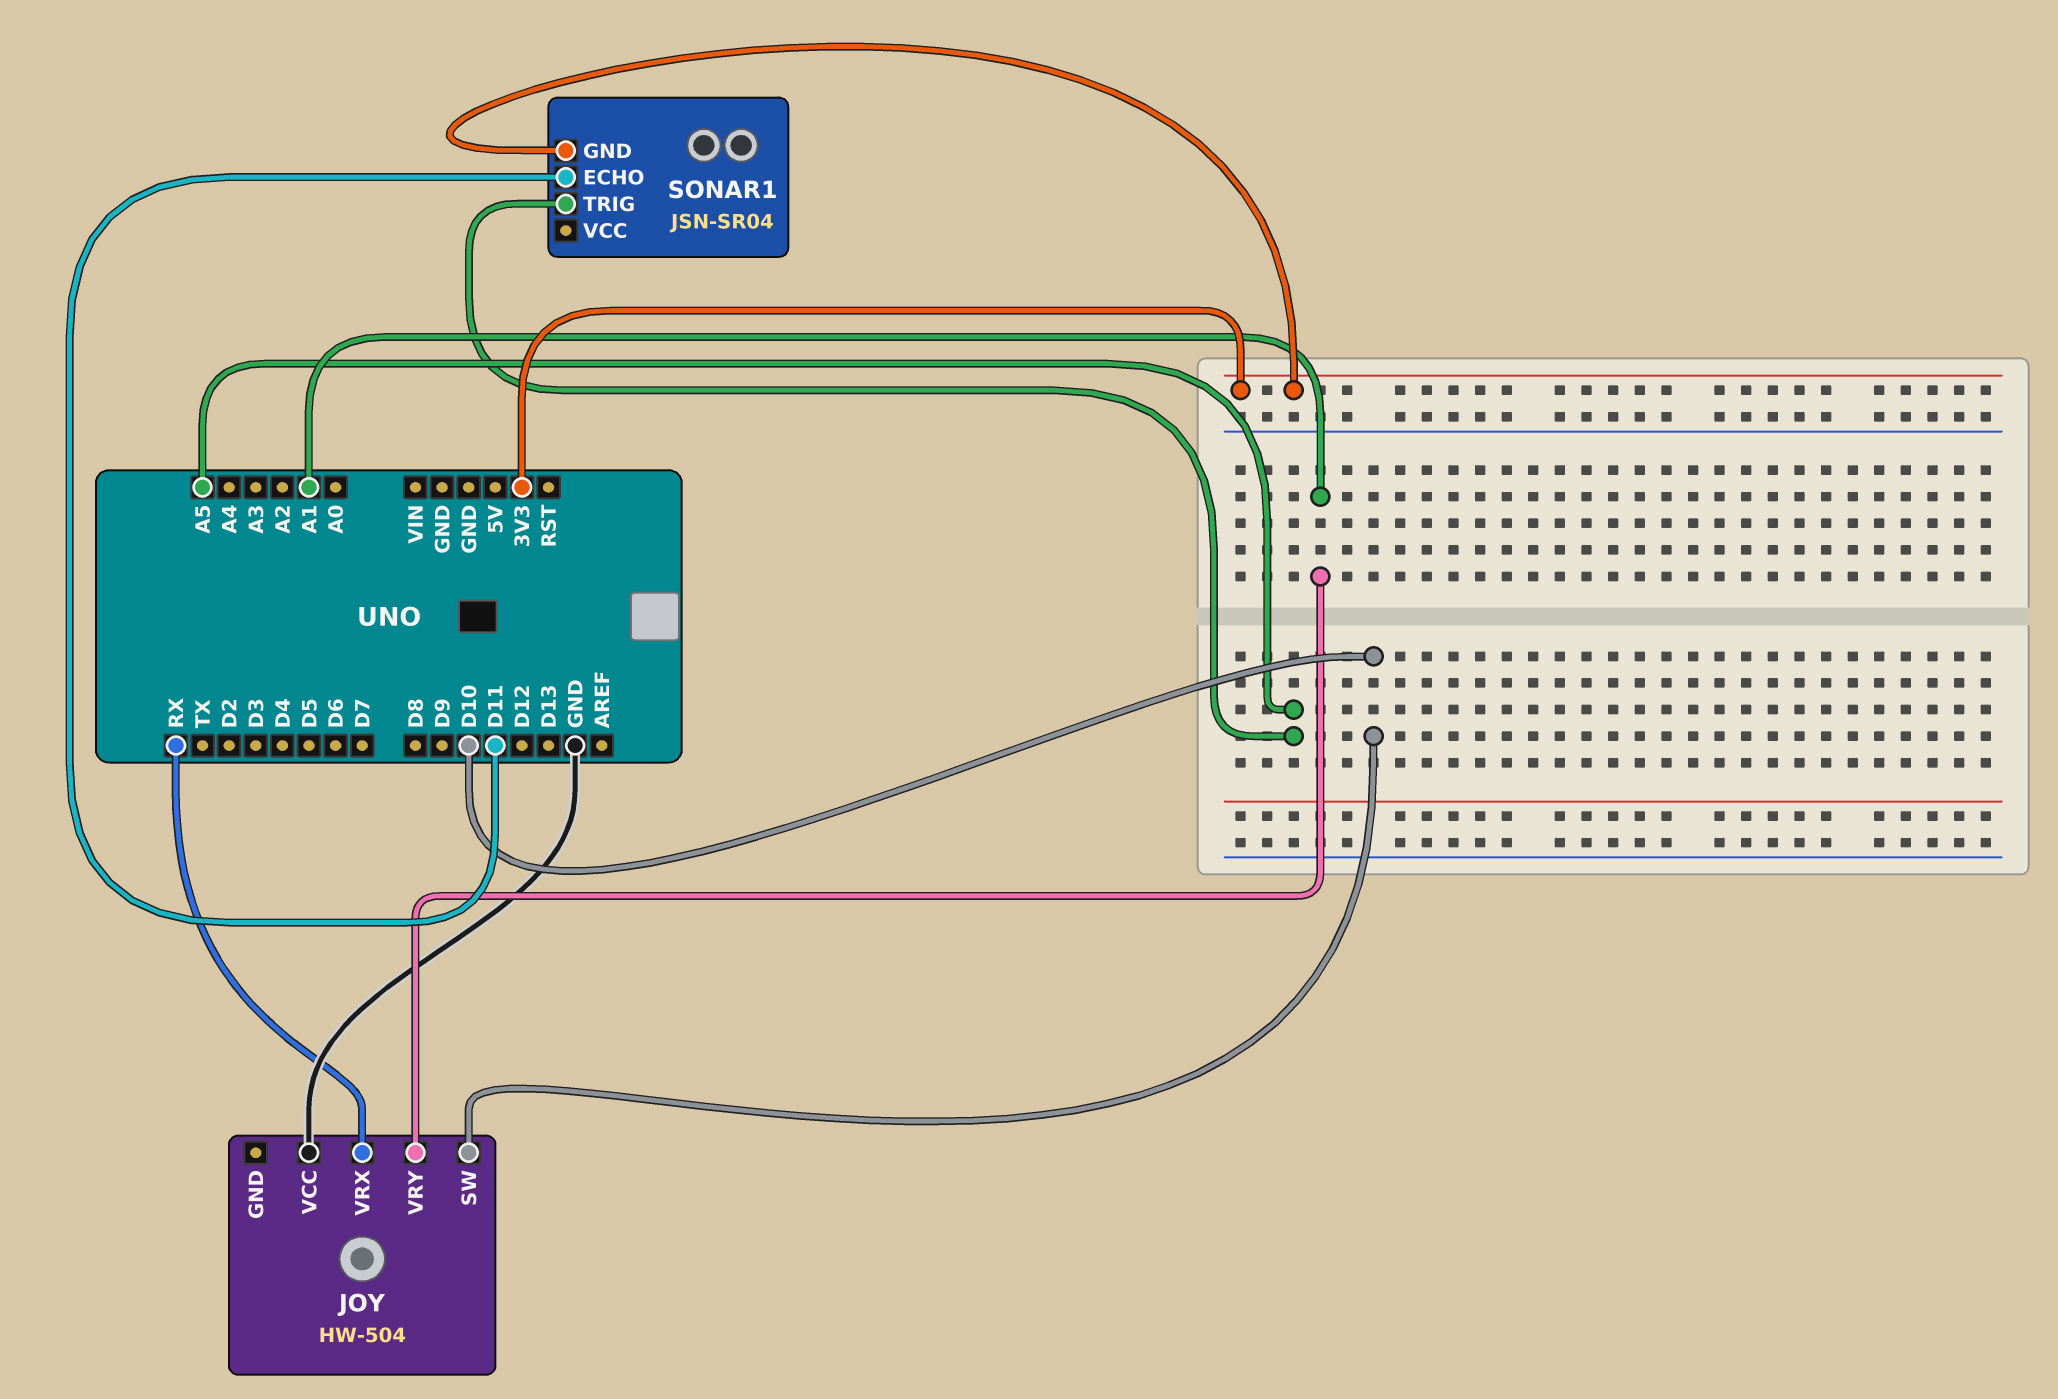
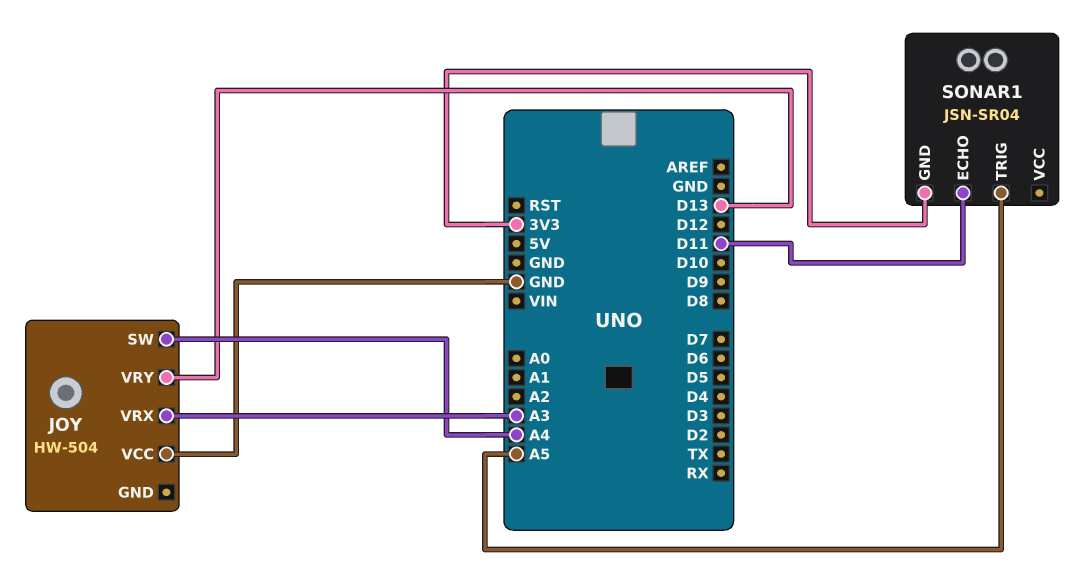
JOY pin SW: D10 -> A4
JOY pin VRX: RX -> A3
JOY pin VRY: A1 -> D13

